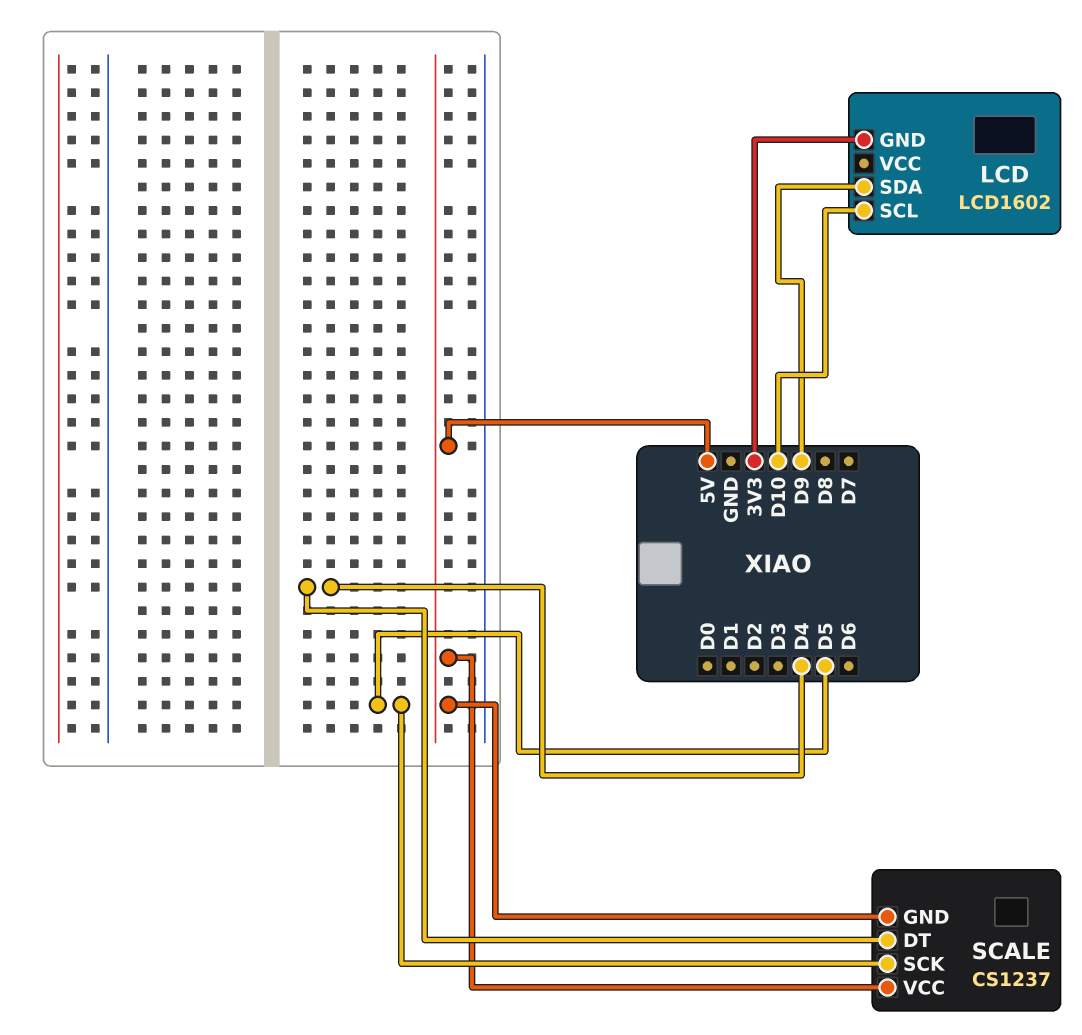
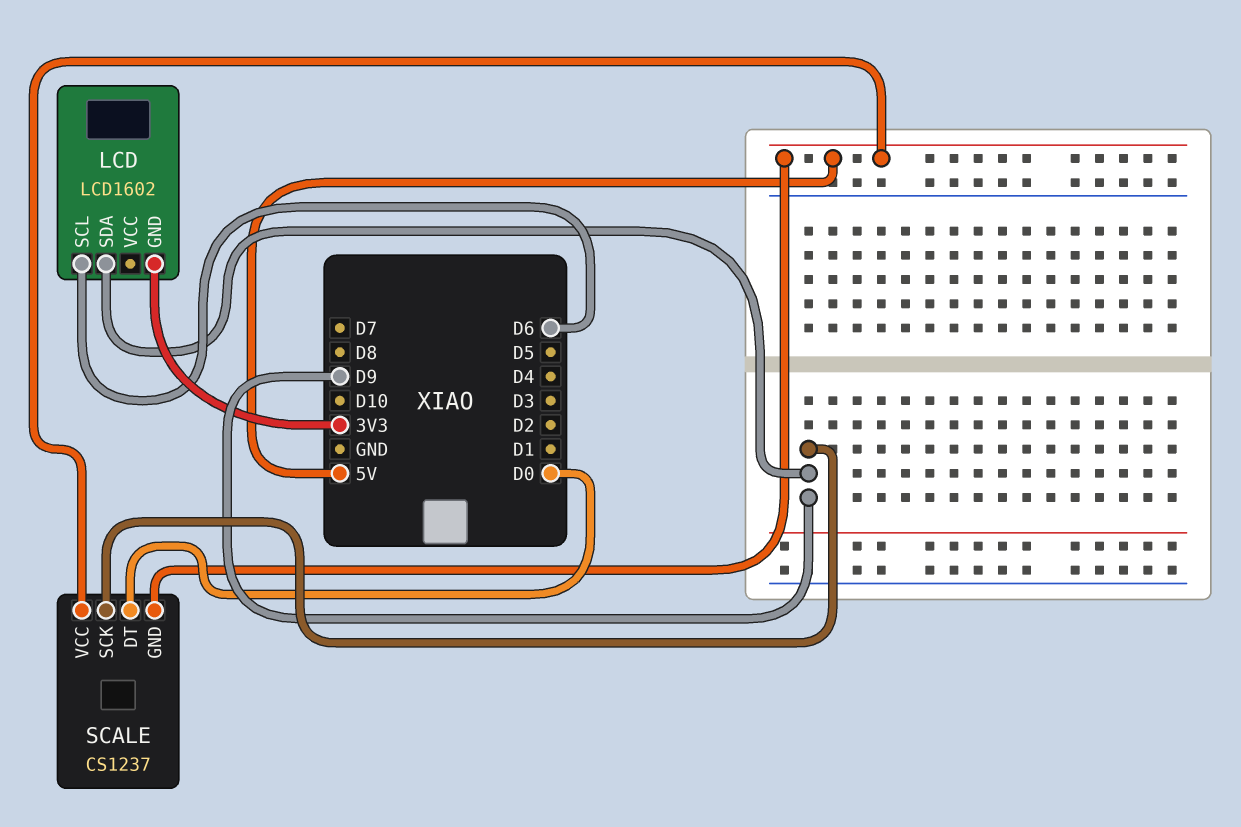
LCD pin SCL: D10 -> D6
SCALE pin DT: D4 -> D0
SCALE pin SCK: D5 -> D9

